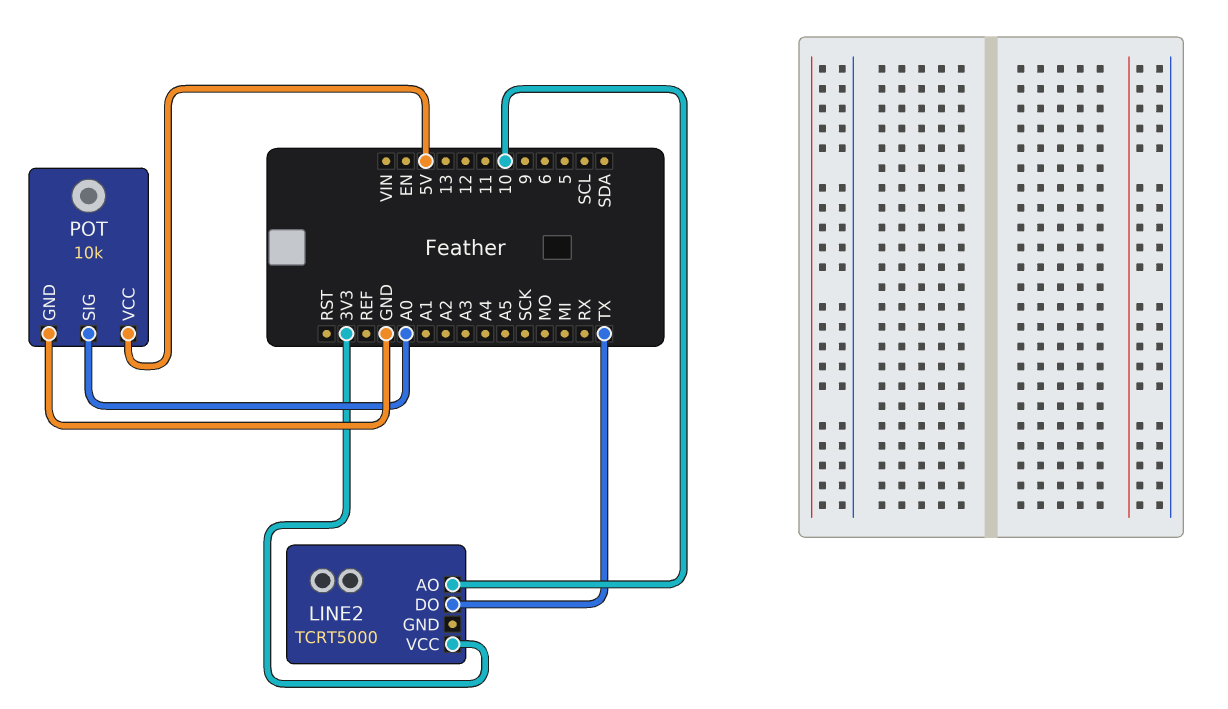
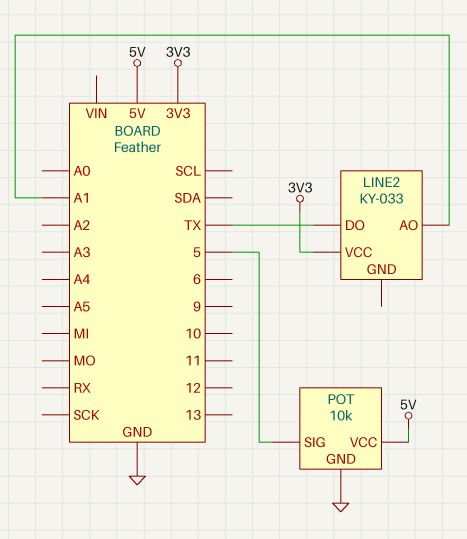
LINE2: TCRT5000 -> KY-033
LINE2 pin AO: 10 -> A1
POT pin SIG: A0 -> 5

